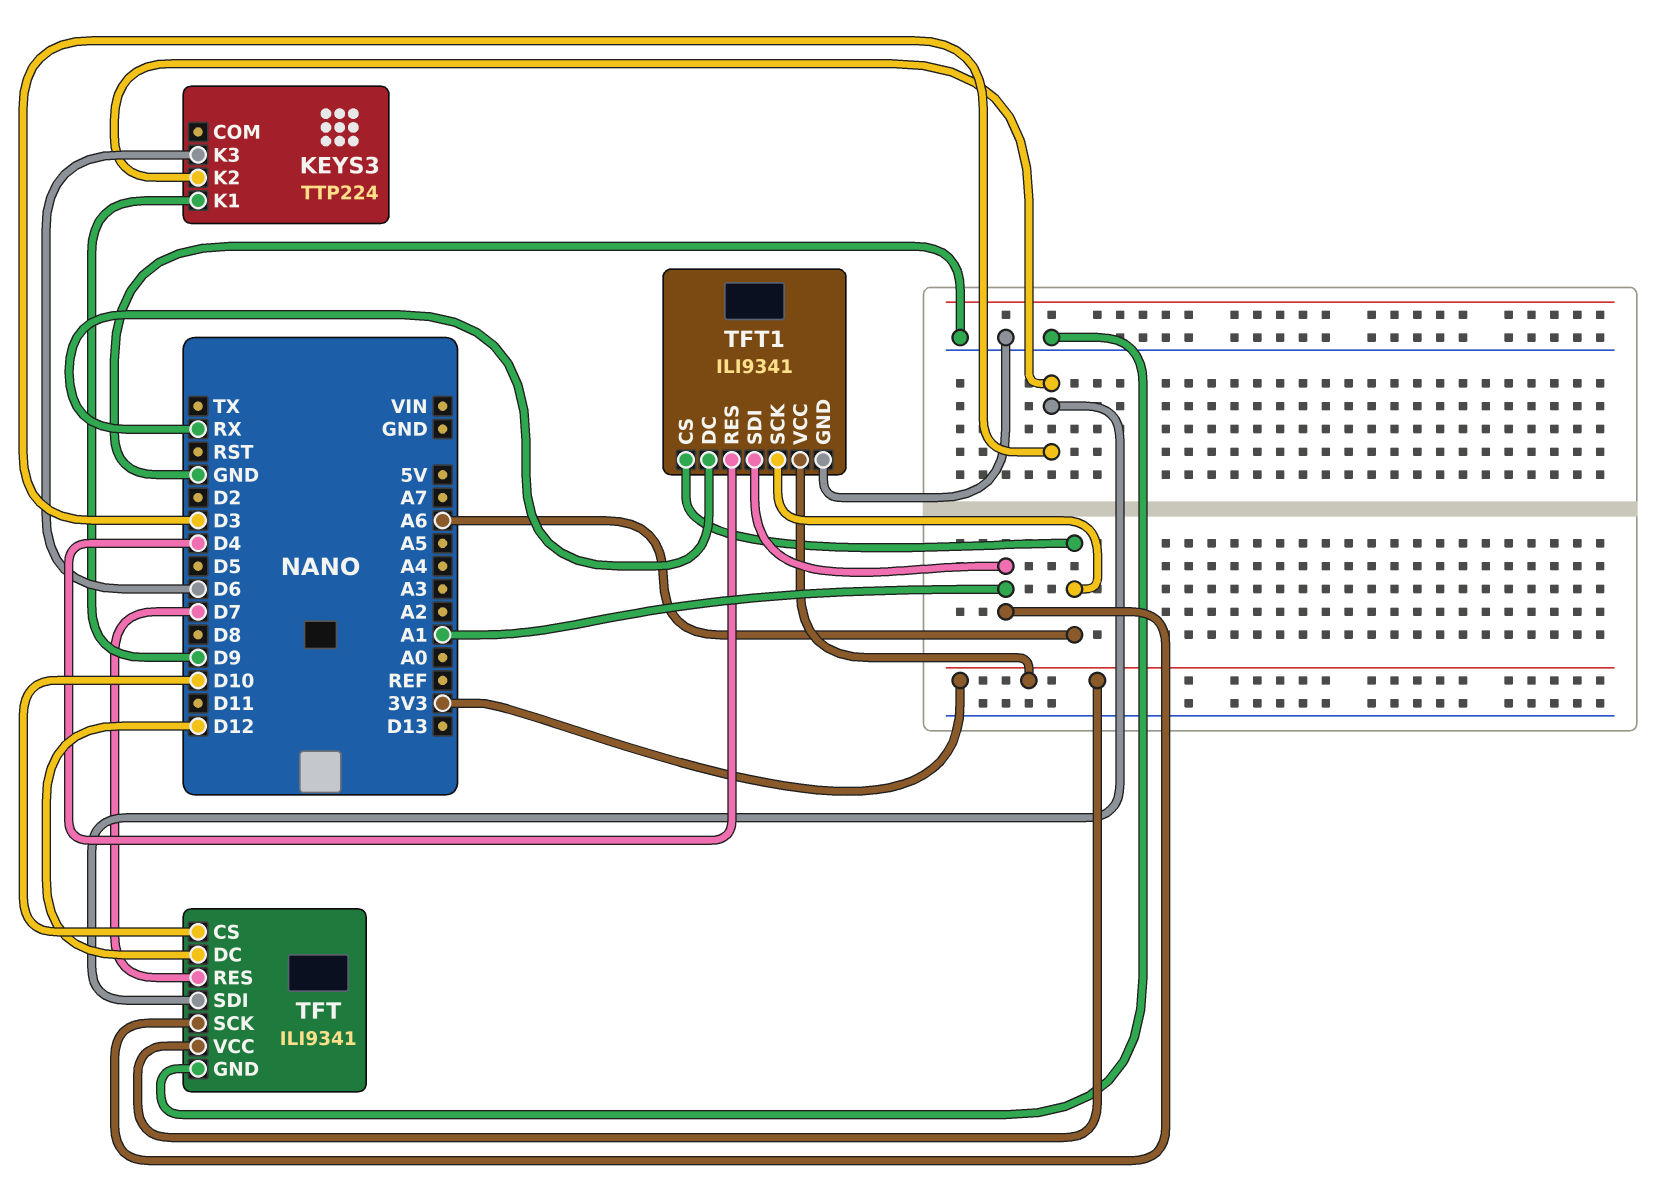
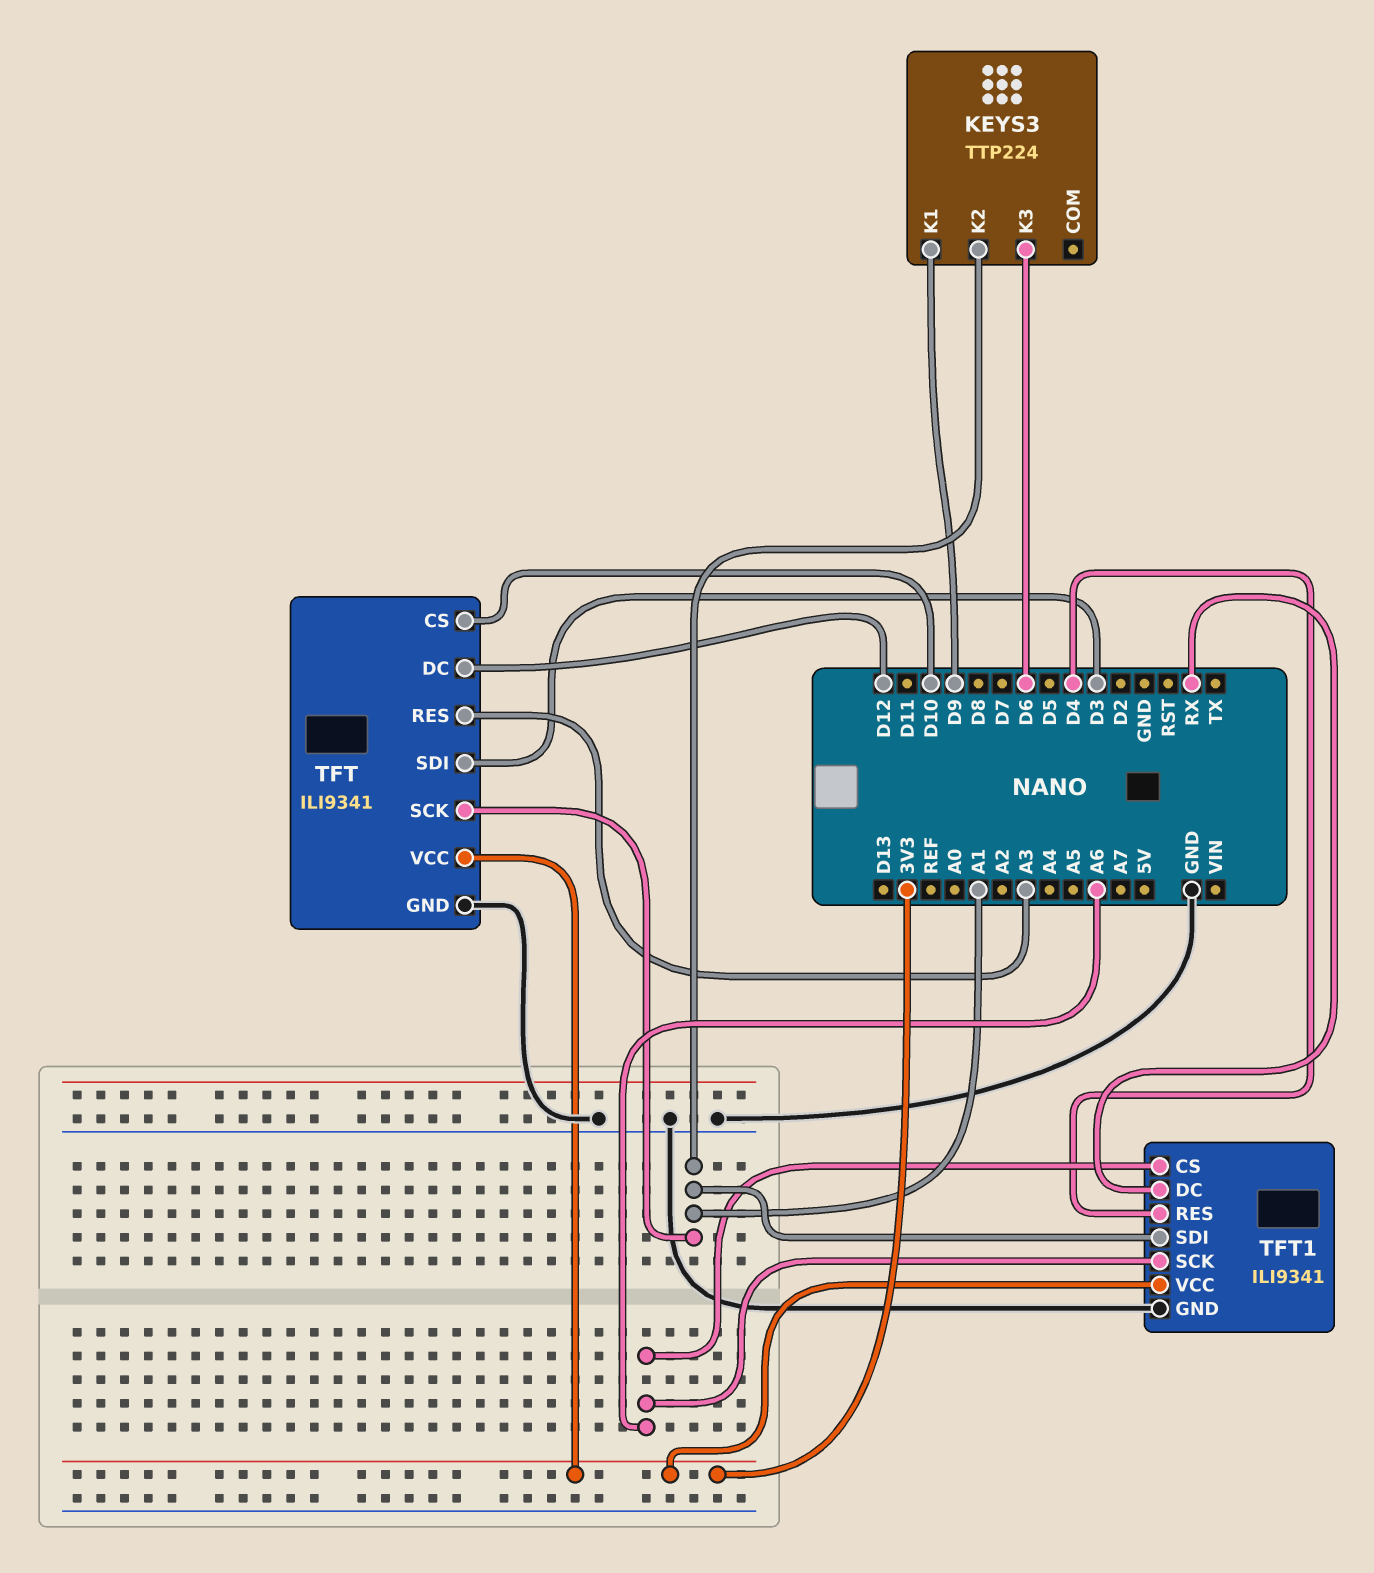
KEYS3 pin K2: D3 -> A1
TFT pin RES: D7 -> A3

